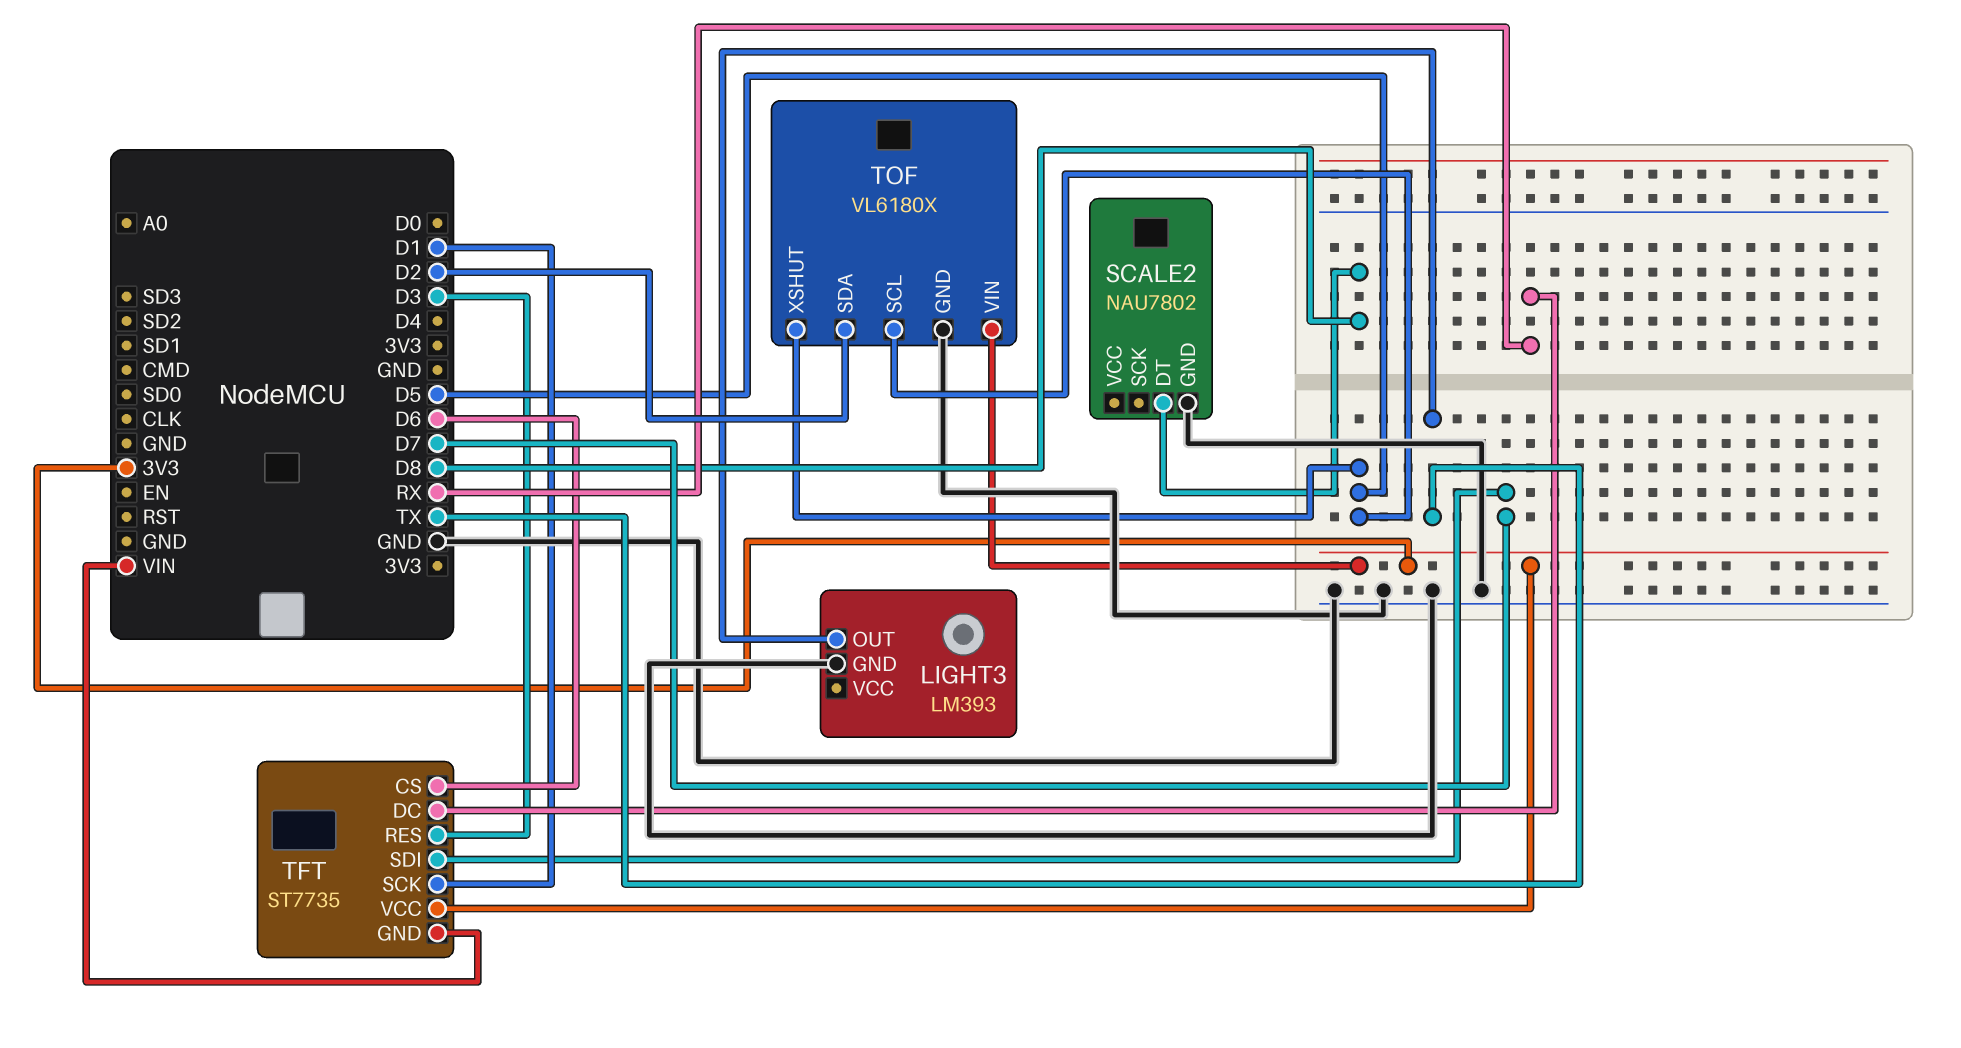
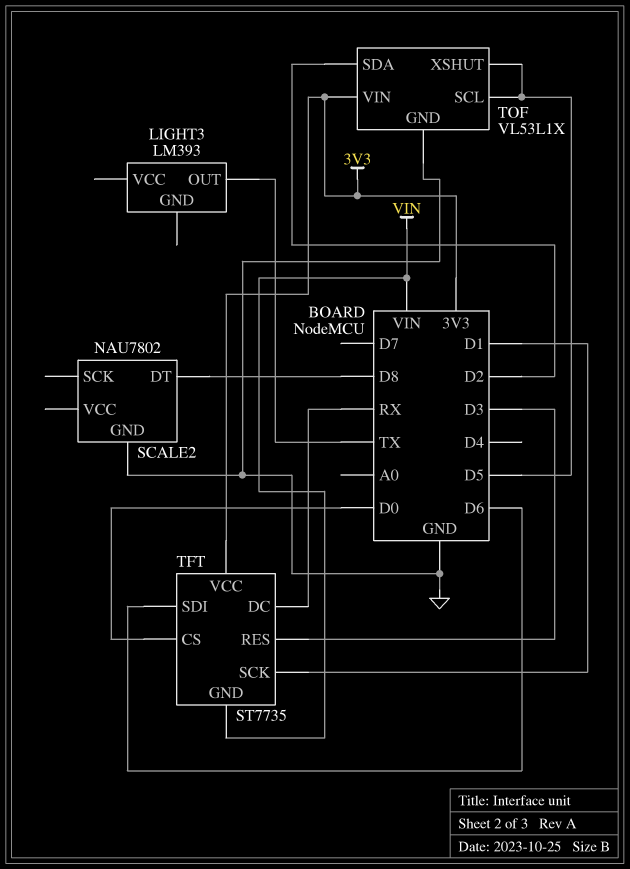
LIGHT3 pin GND: GND -> none
TFT pin CS: D6 -> D0
TFT pin SDI: D7 -> D6
TOF: VL6180X -> VL53L1X

